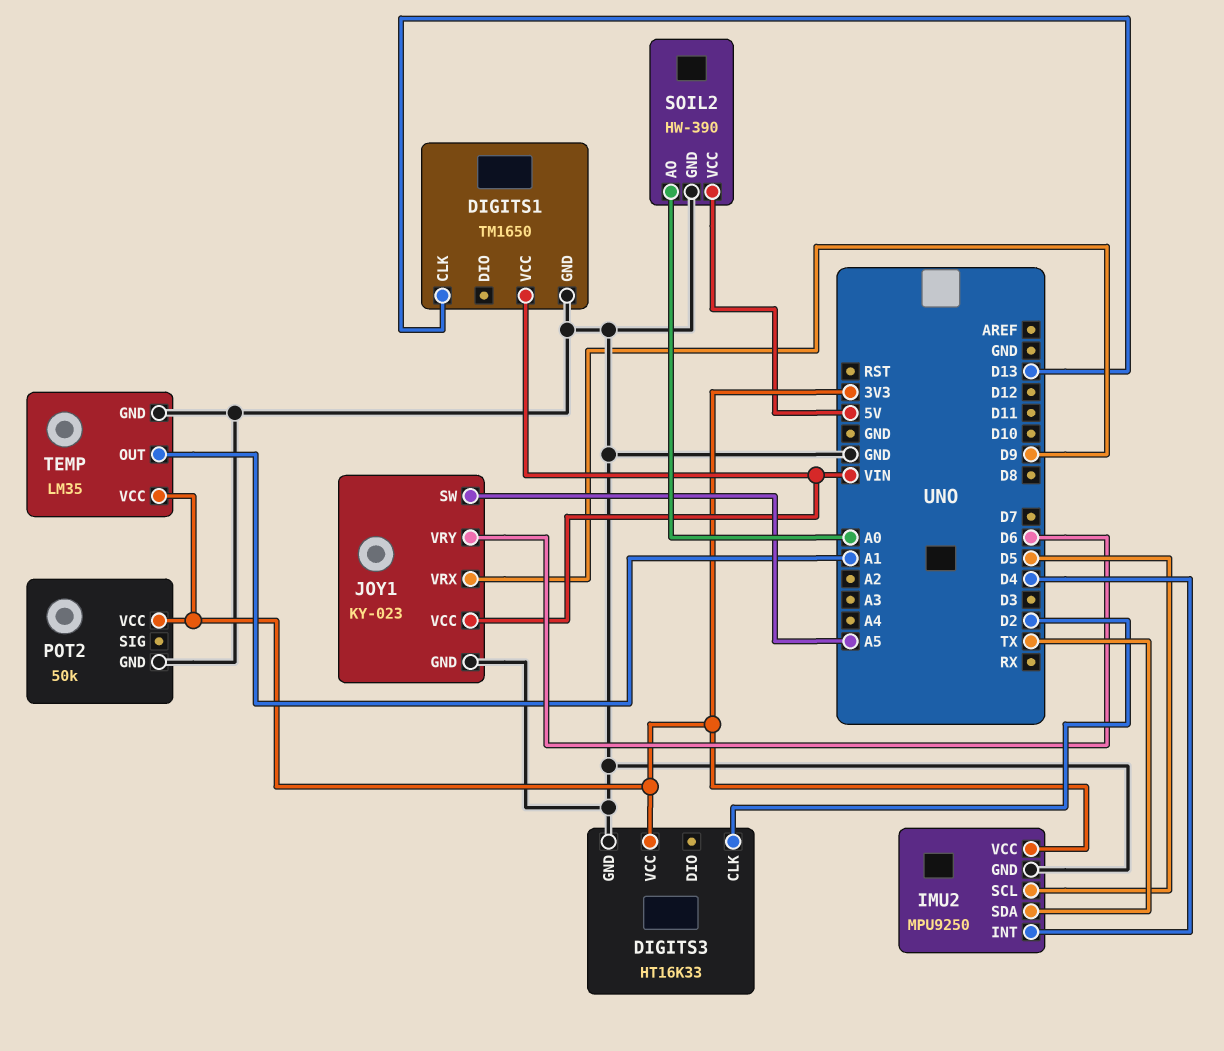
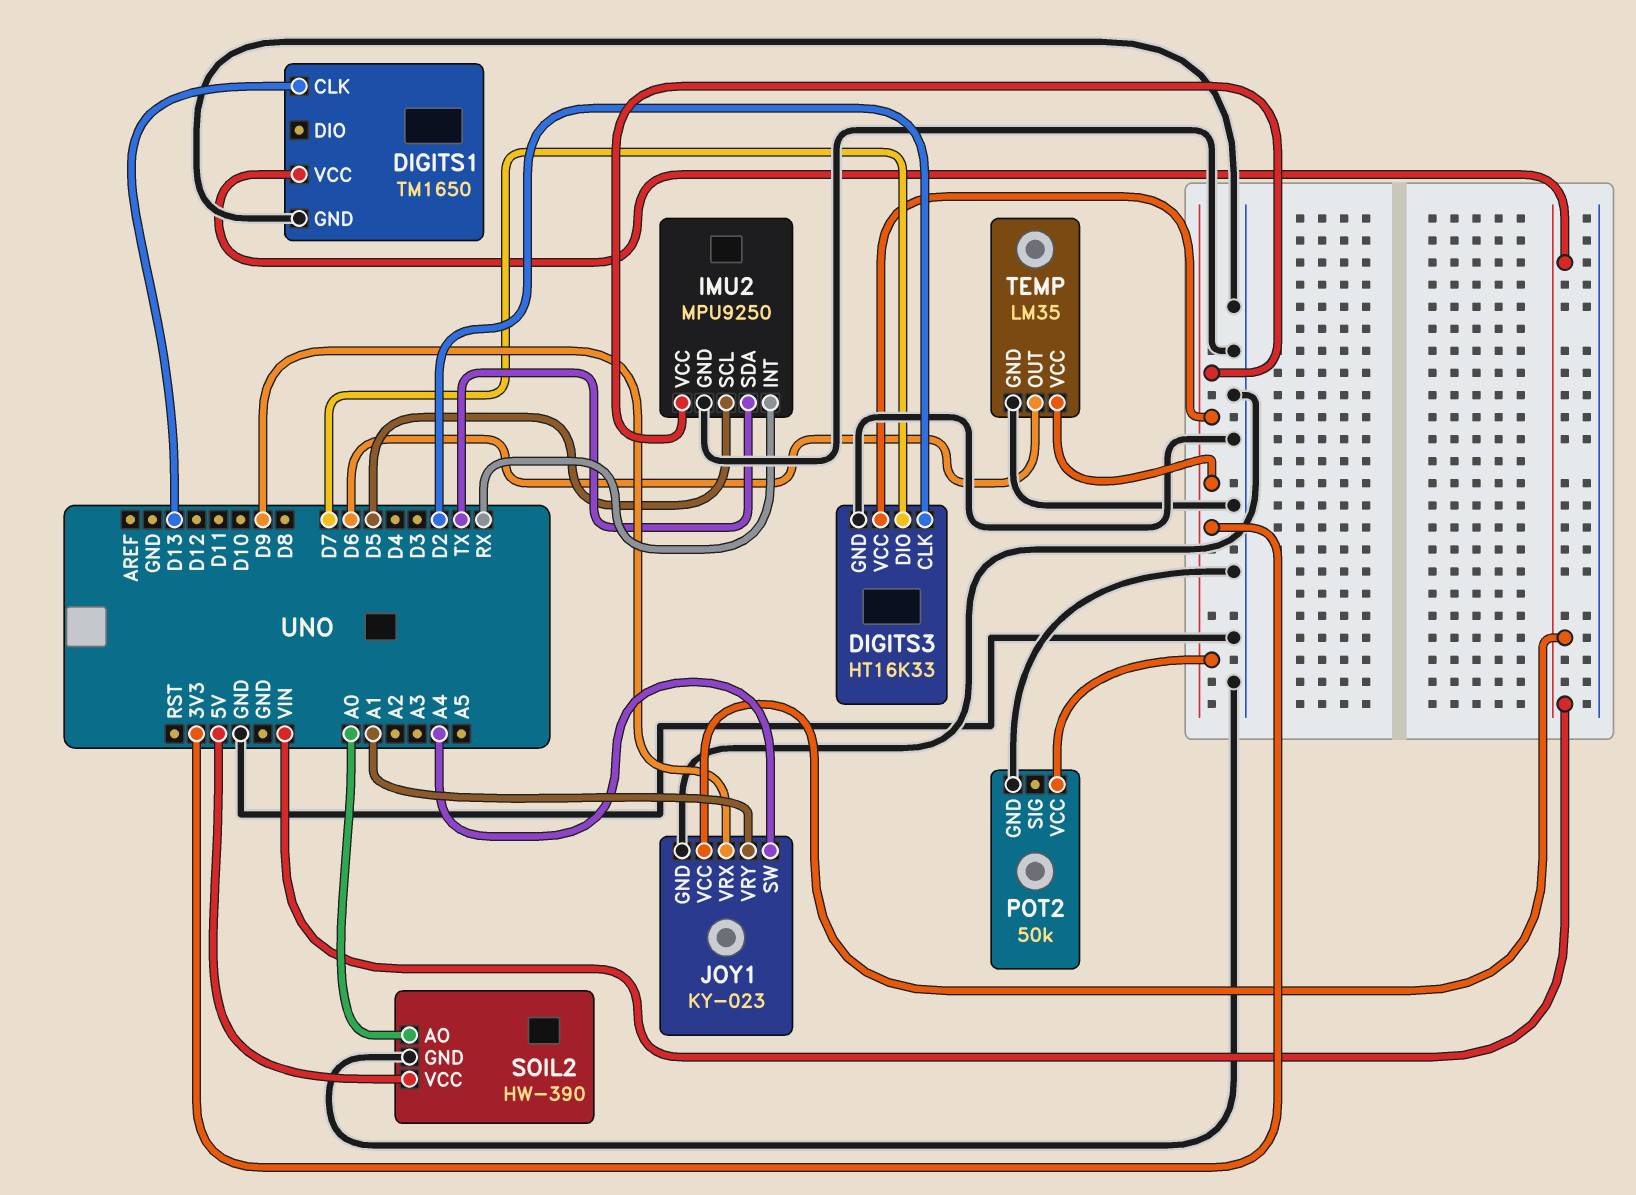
DIGITS3 pin DIO: none -> D7
IMU2 pin INT: D4 -> RX
JOY1 pin SW: A5 -> A4
JOY1 pin VRY: D6 -> A1
TEMP pin OUT: A1 -> D6

